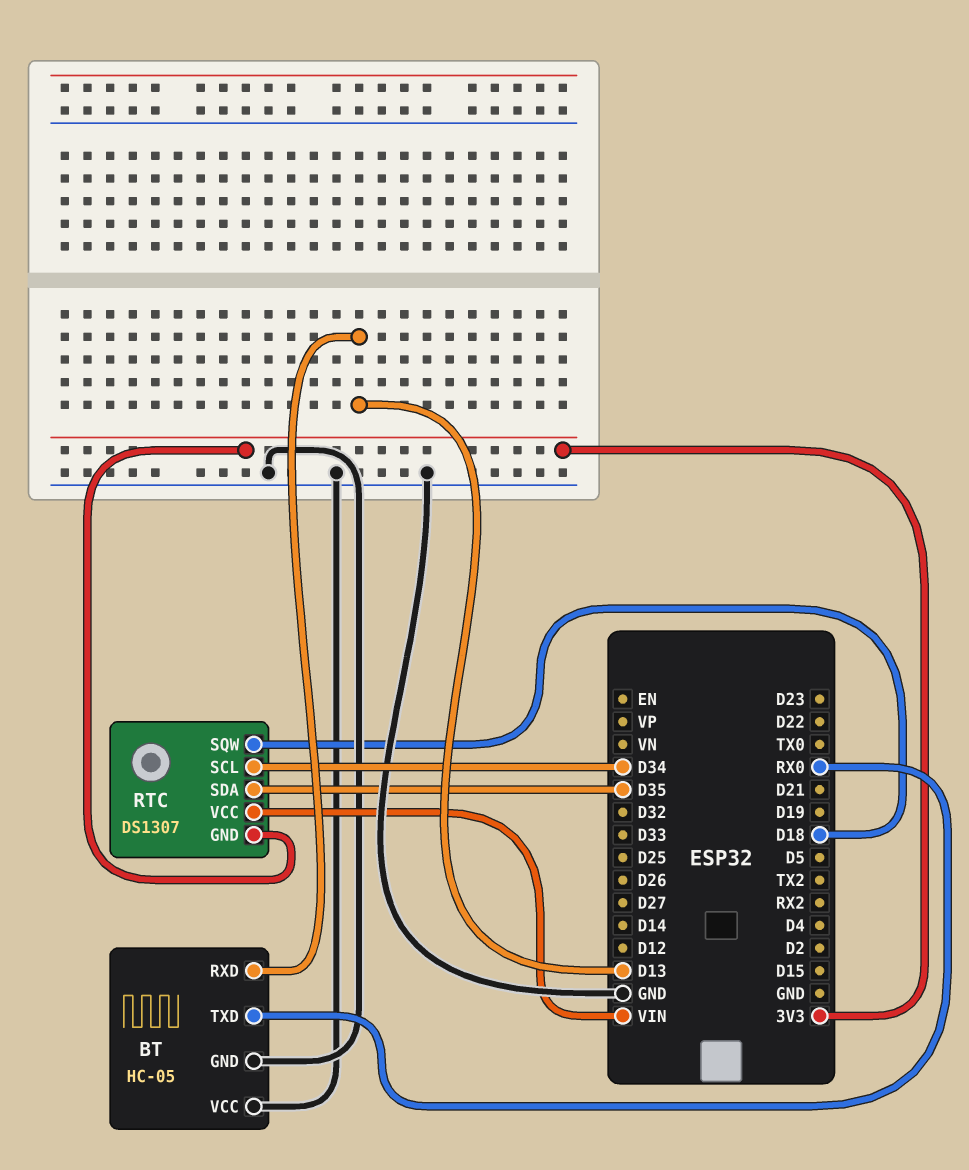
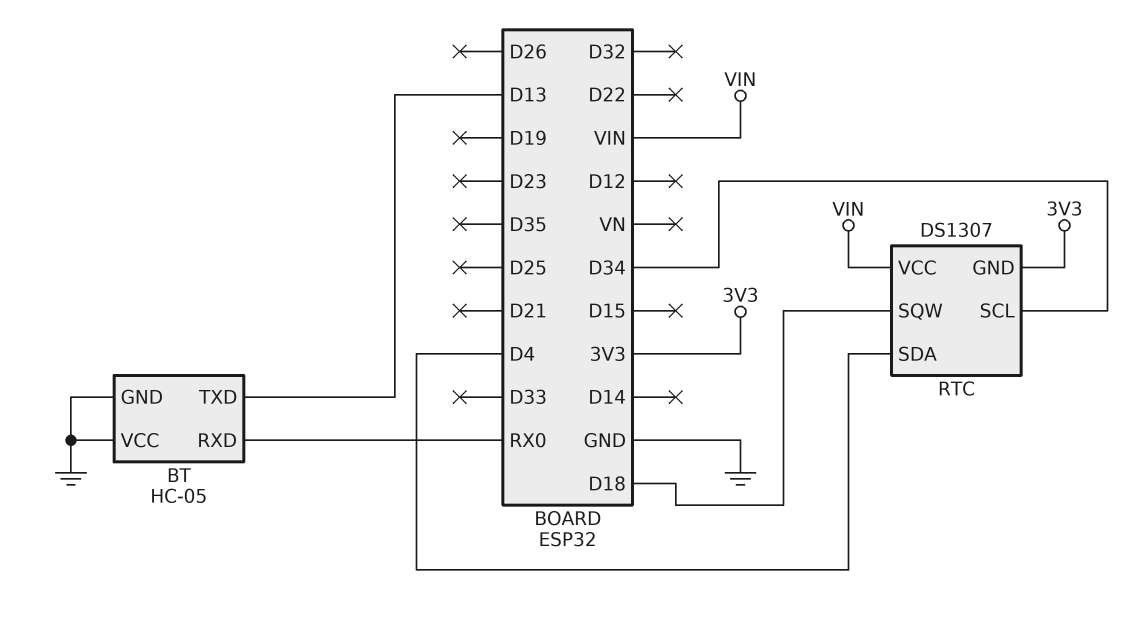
BT pin RXD: D13 -> RX0
BT pin TXD: RX0 -> D13
RTC pin SDA: D35 -> D4

